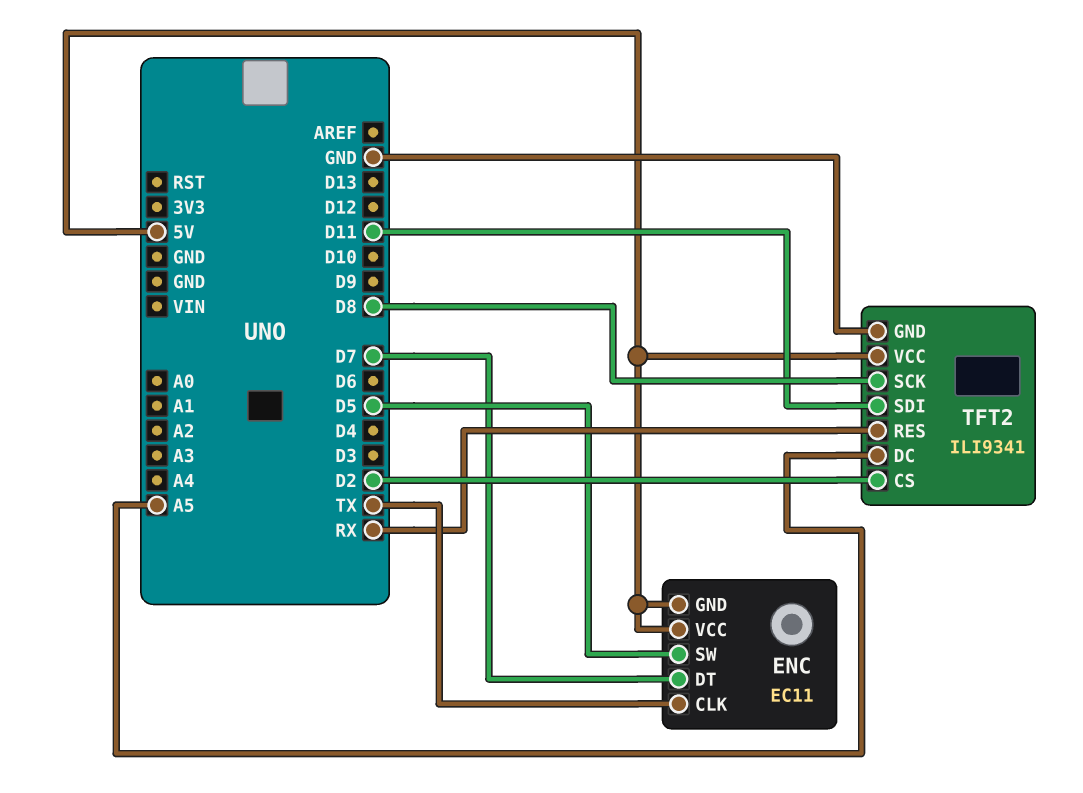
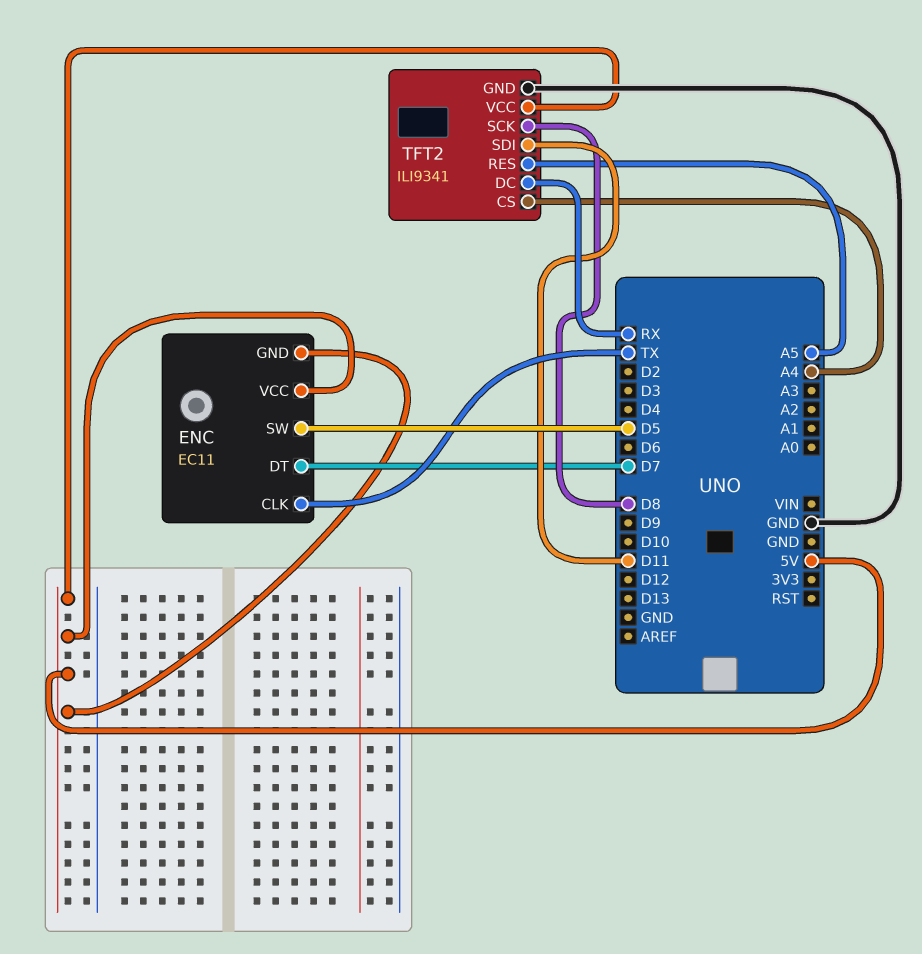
TFT2 pin CS: D2 -> A4
TFT2 pin DC: A5 -> RX
TFT2 pin RES: RX -> A5

